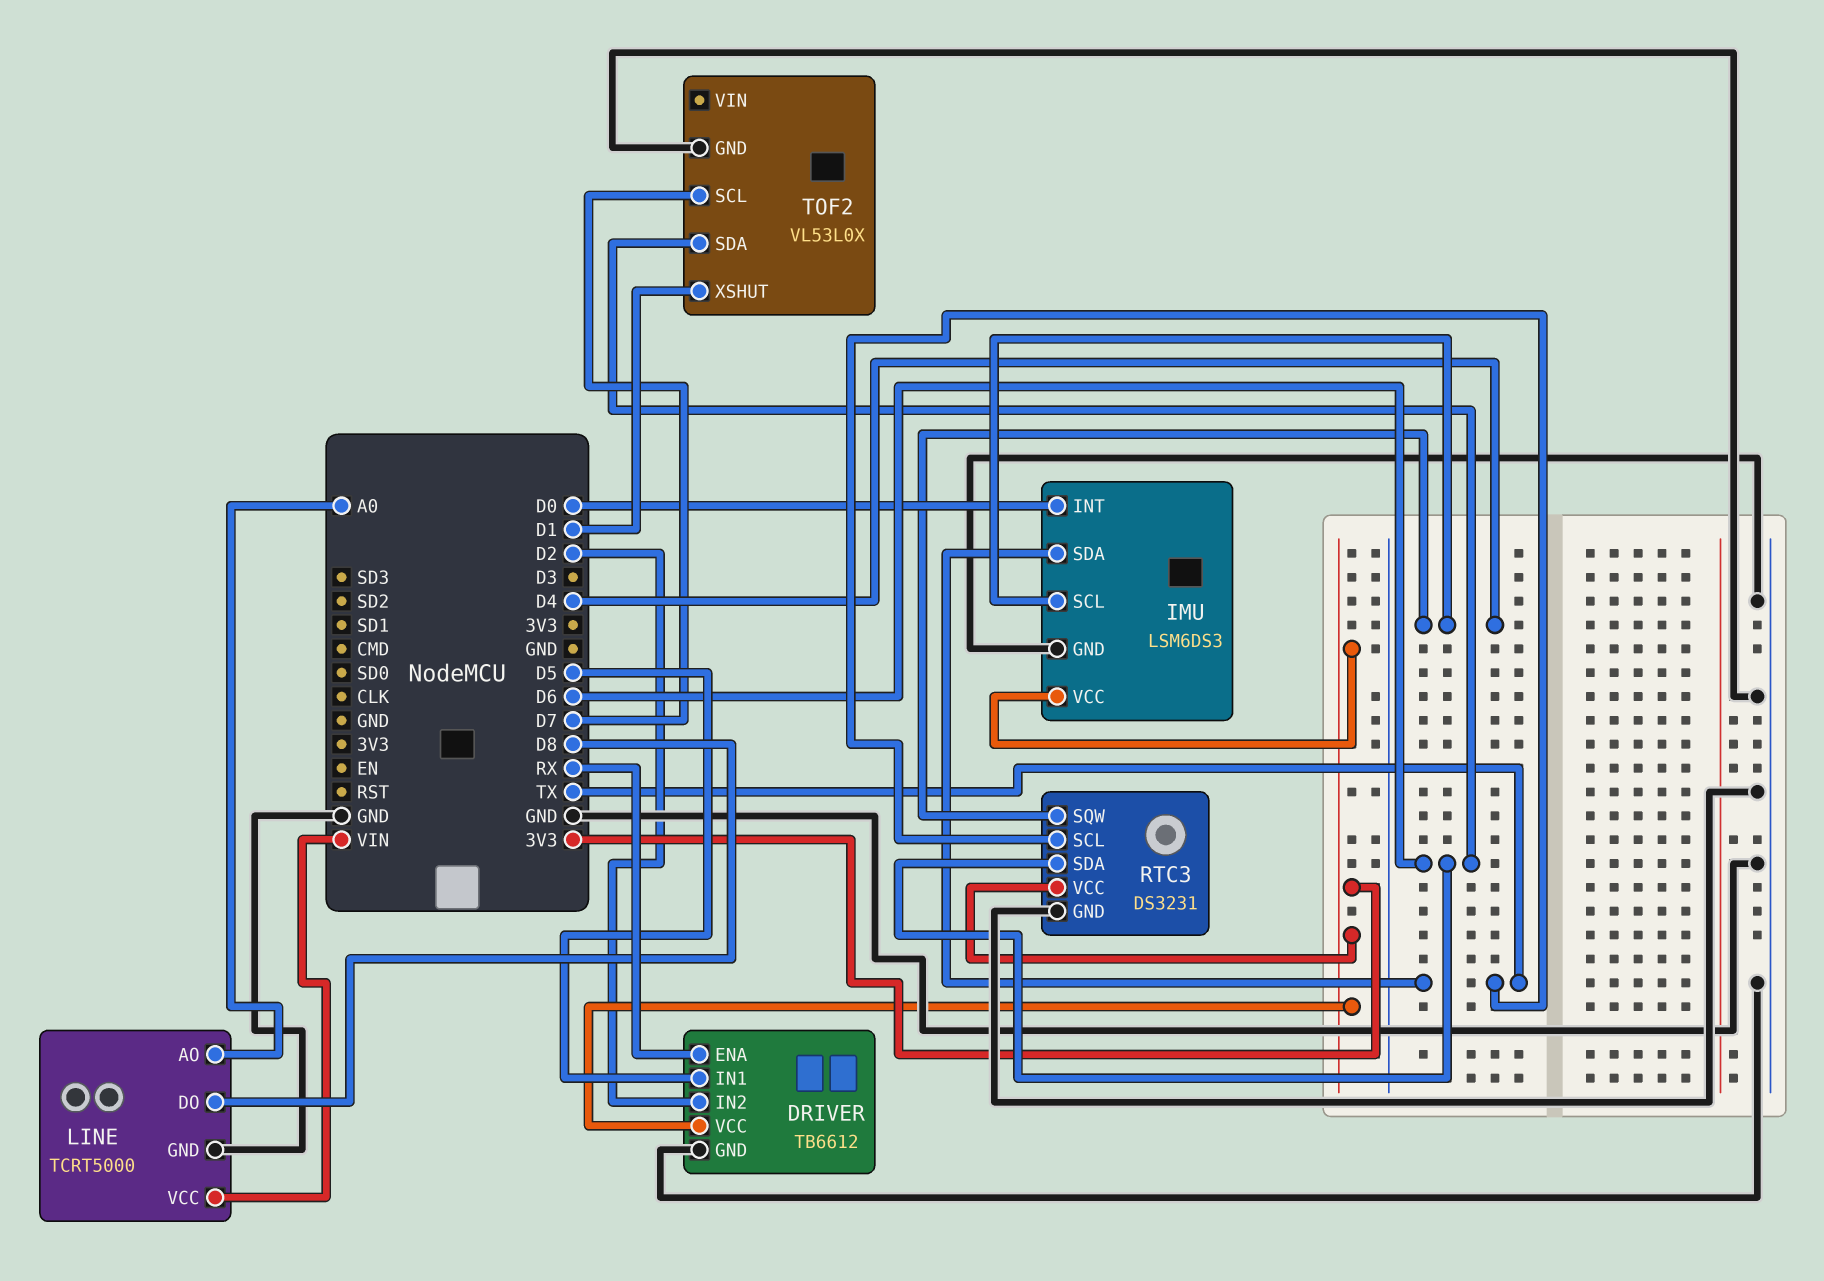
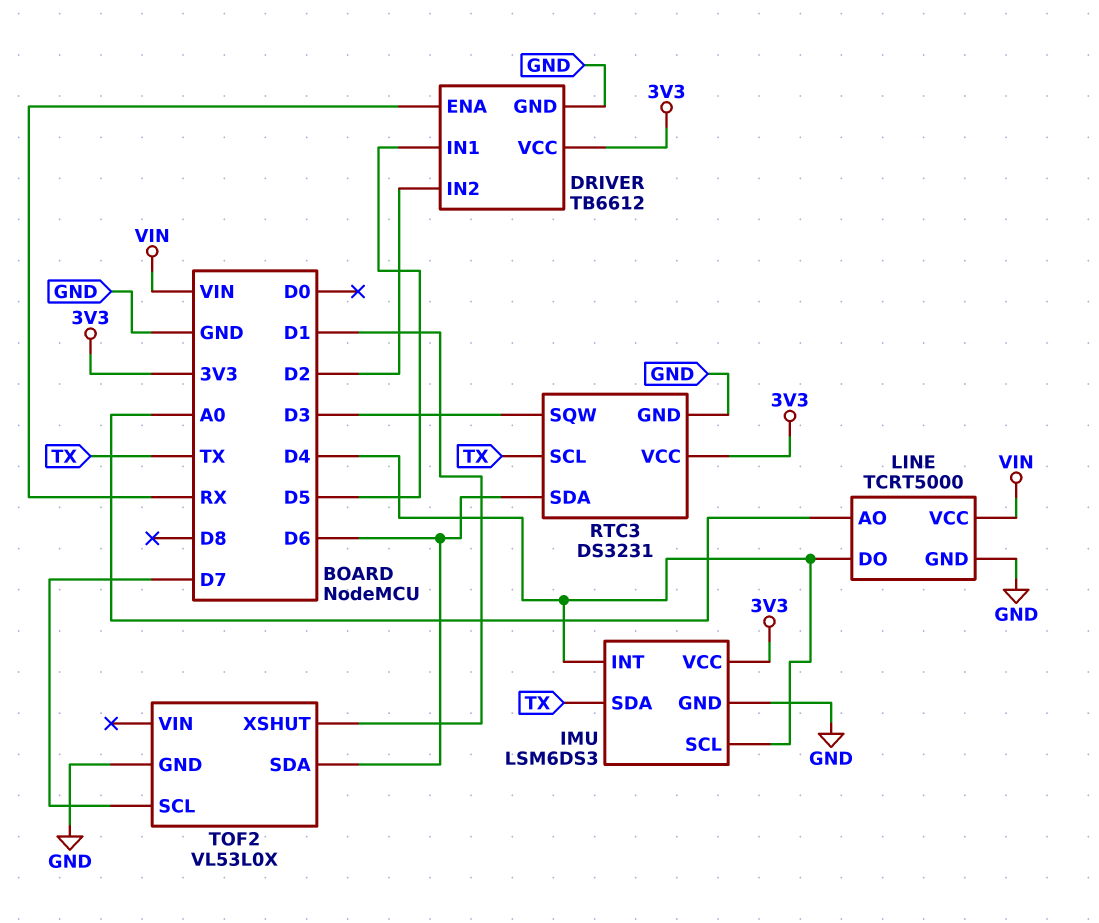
IMU pin INT: D0 -> D4
LINE pin DO: D8 -> D4
RTC3 pin SQW: D4 -> D3

